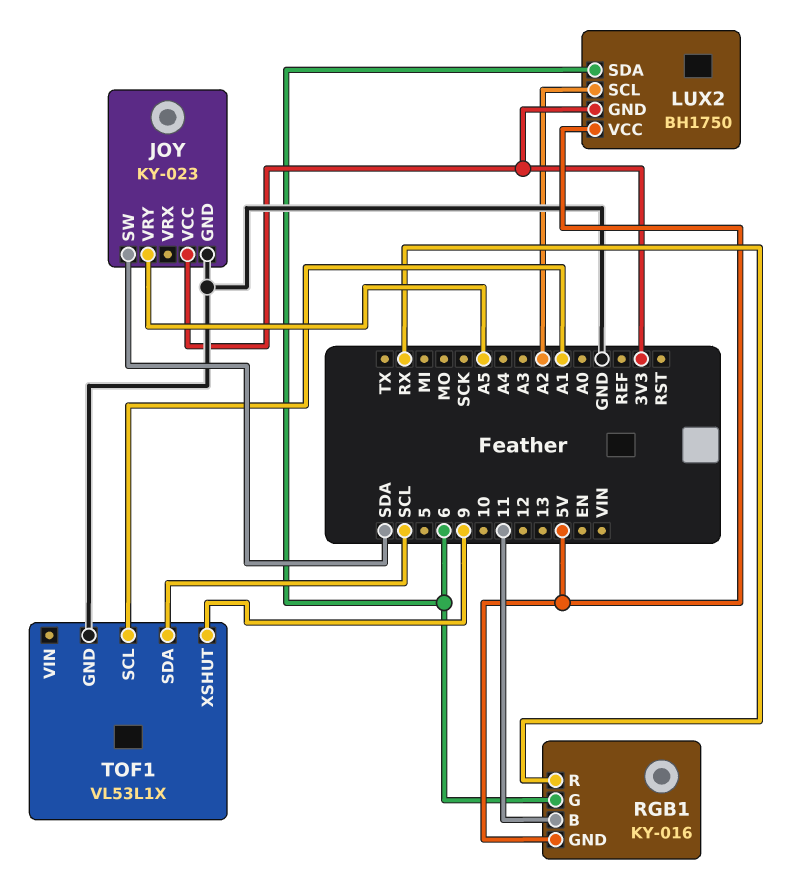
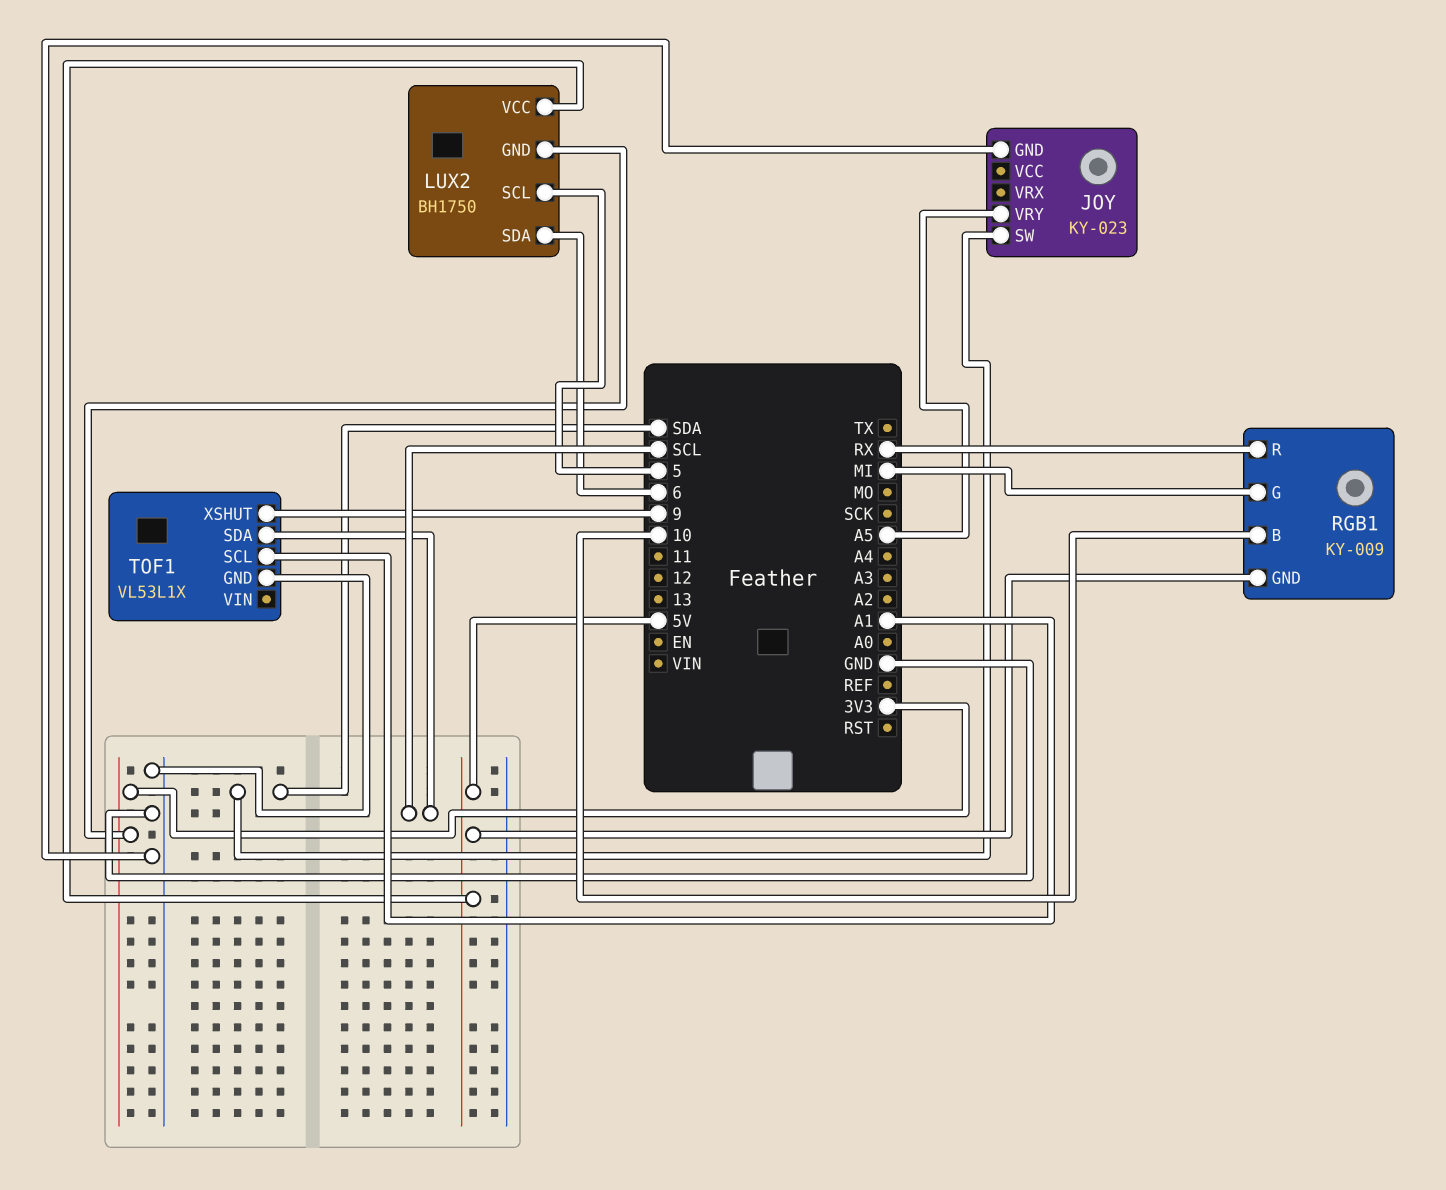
JOY pin VCC: 3V3 -> none
LUX2 pin SCL: A2 -> 5
RGB1: KY-016 -> KY-009
RGB1 pin B: 11 -> 10
RGB1 pin G: 6 -> MI

